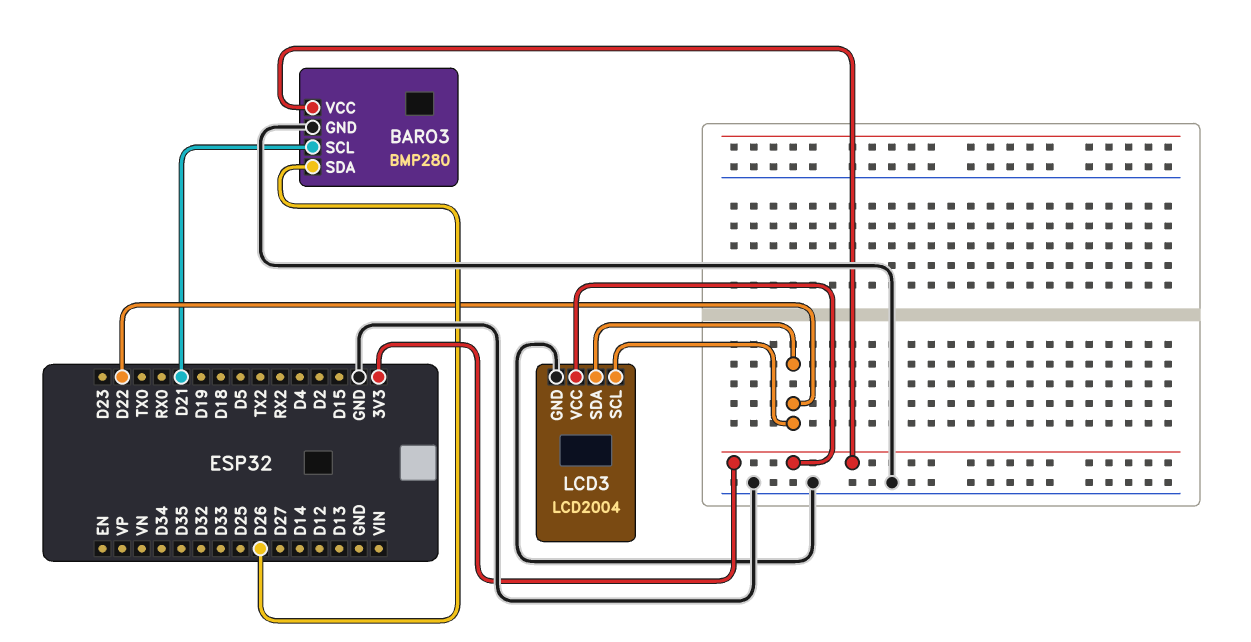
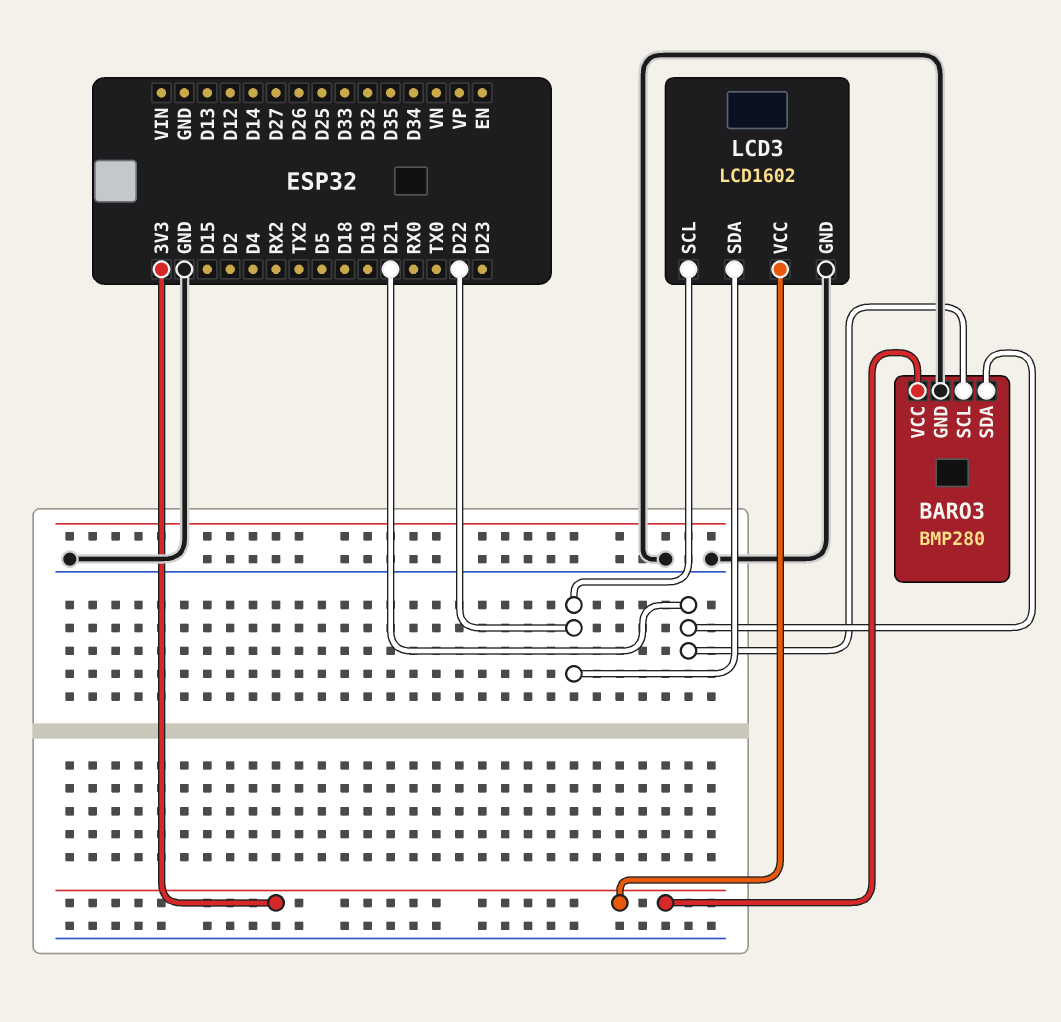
BARO3 pin SDA: D26 -> D21
LCD3: LCD2004 -> LCD1602

